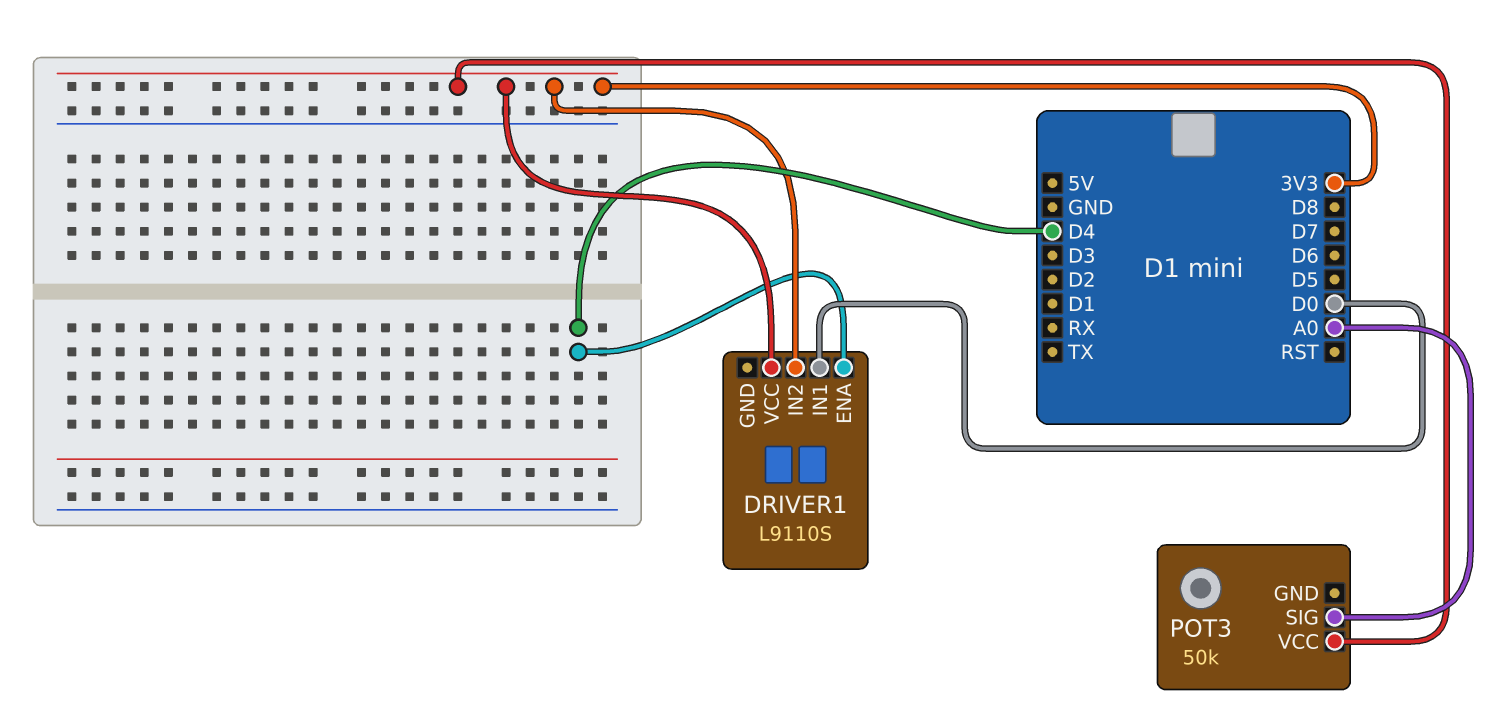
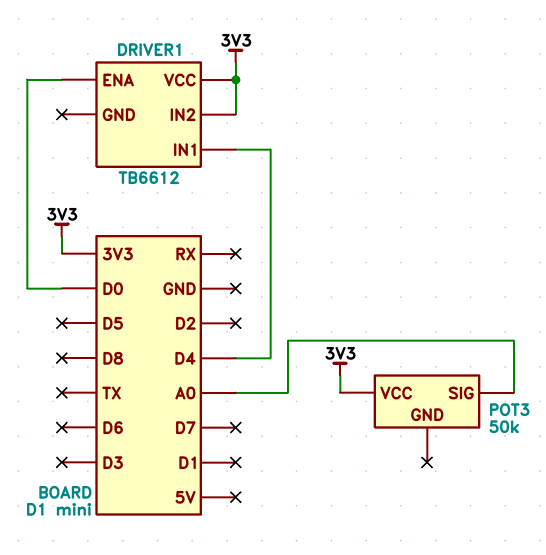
DRIVER1: L9110S -> TB6612
DRIVER1 pin ENA: D4 -> D0
DRIVER1 pin IN1: D0 -> D4

